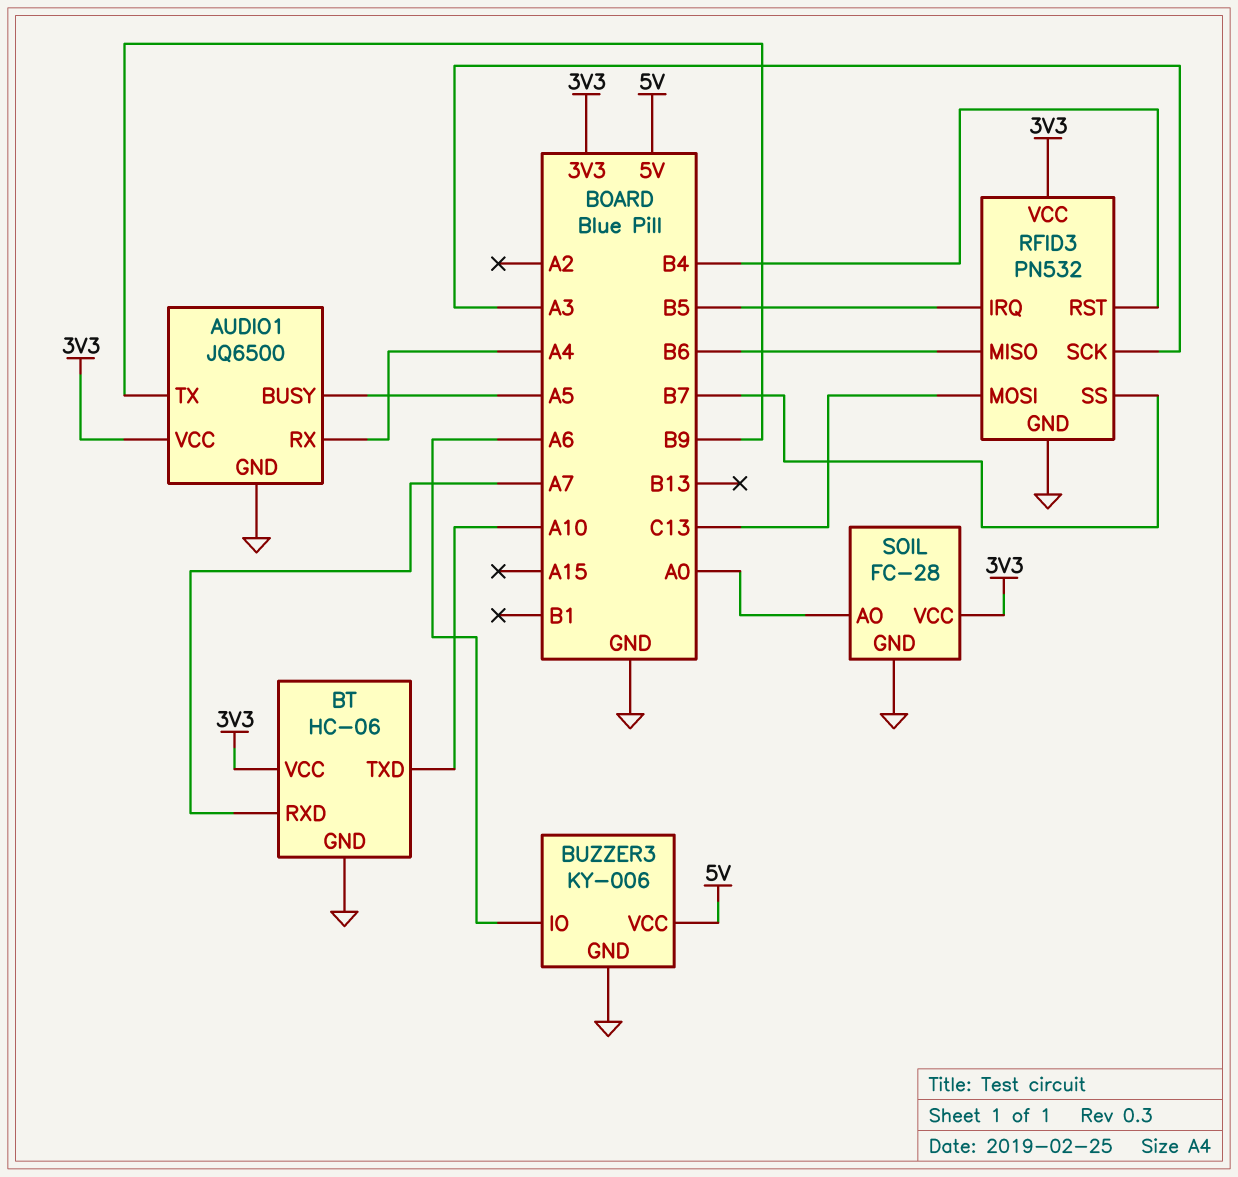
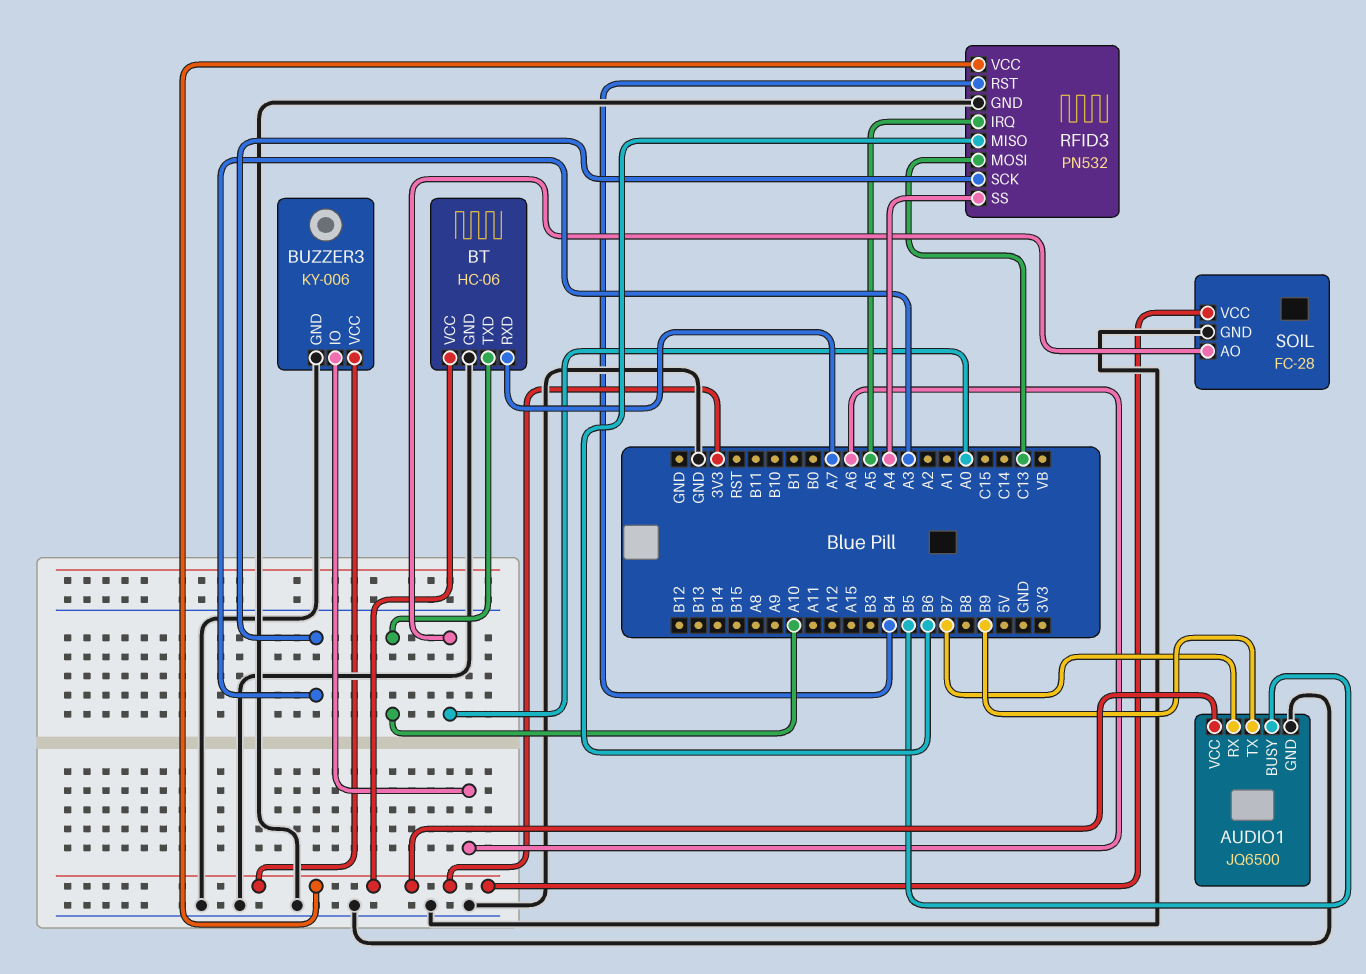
AUDIO1 pin BUSY: A5 -> B5
AUDIO1 pin RX: A4 -> B7
BUZZER3 pin VCC: 5V -> 3V3
RFID3 pin IRQ: B5 -> A5
RFID3 pin SS: B7 -> A4

